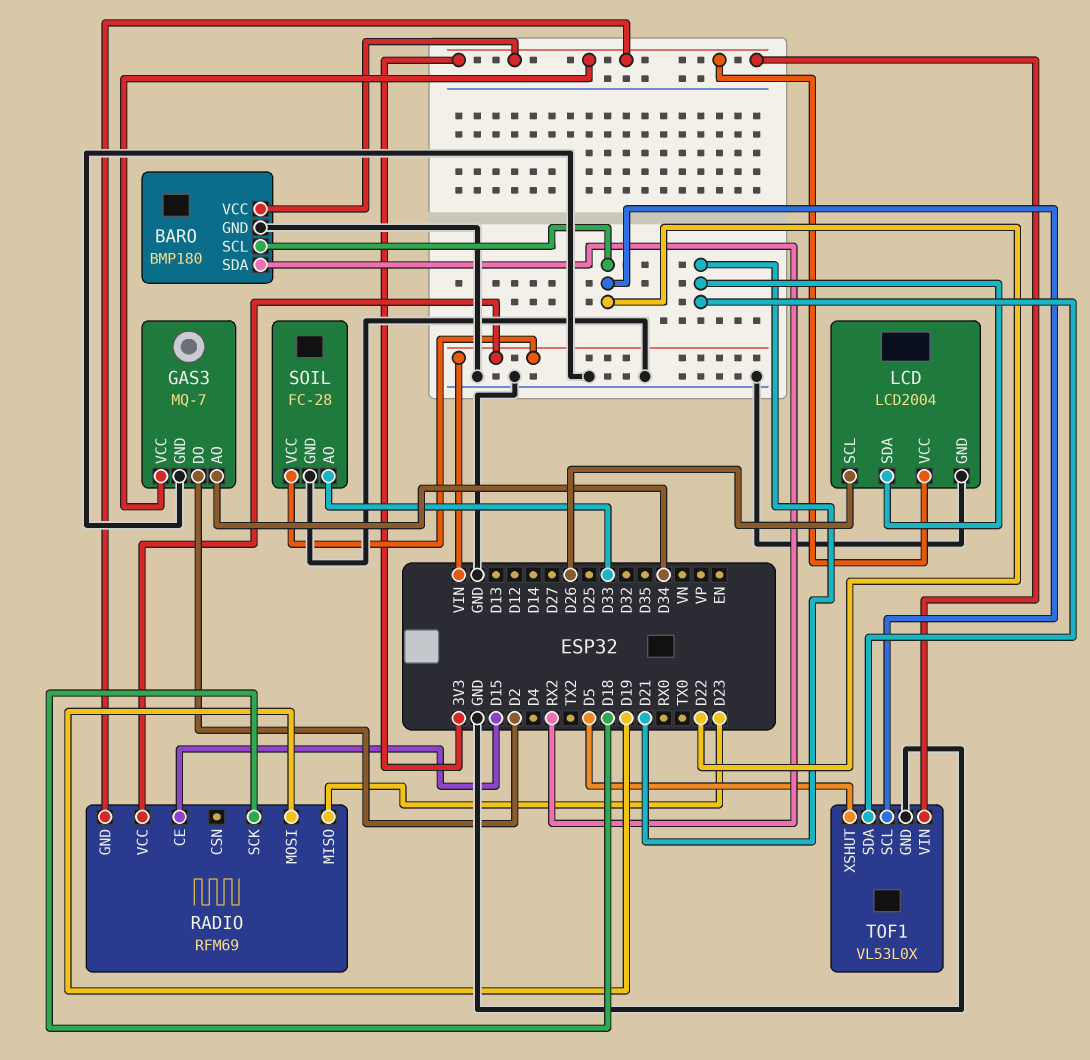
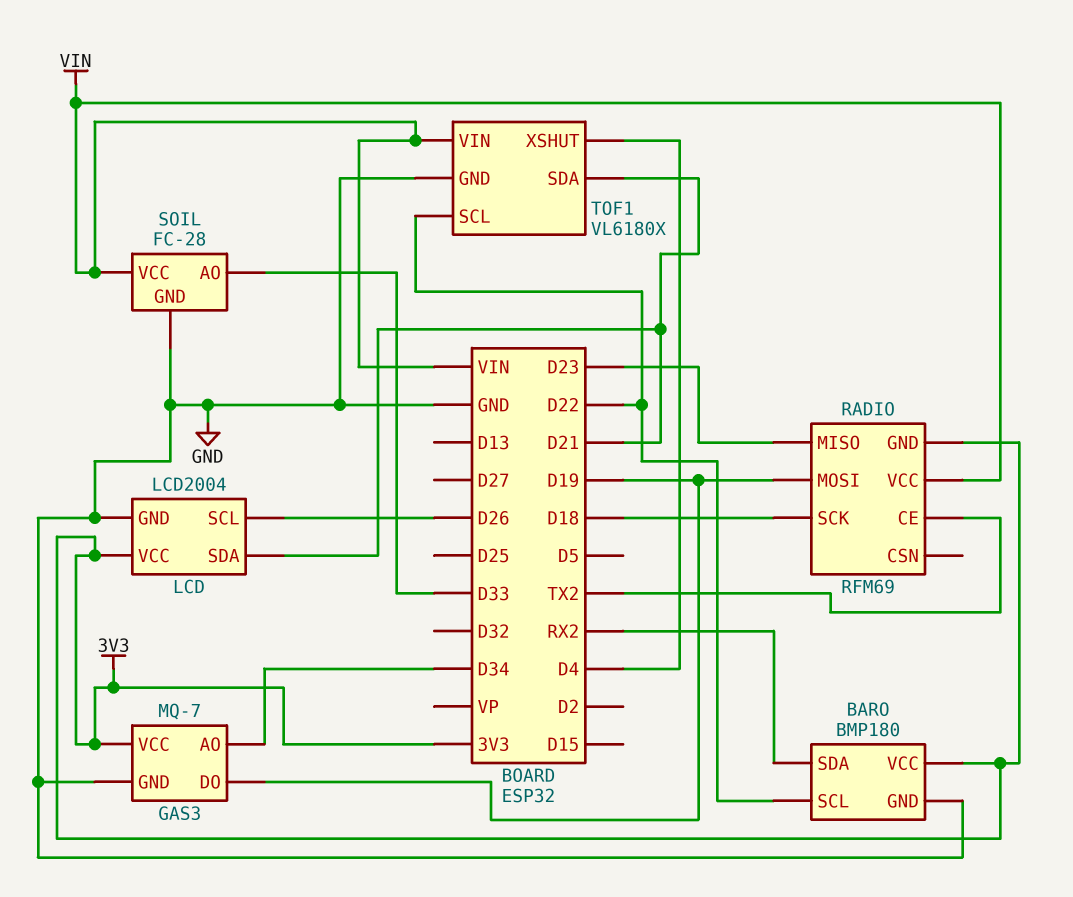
GAS3 pin DO: D2 -> D19
RADIO pin CE: D15 -> TX2
TOF1: VL53L0X -> VL6180X
TOF1 pin VIN: 3V3 -> VIN
TOF1 pin XSHUT: D5 -> D4

